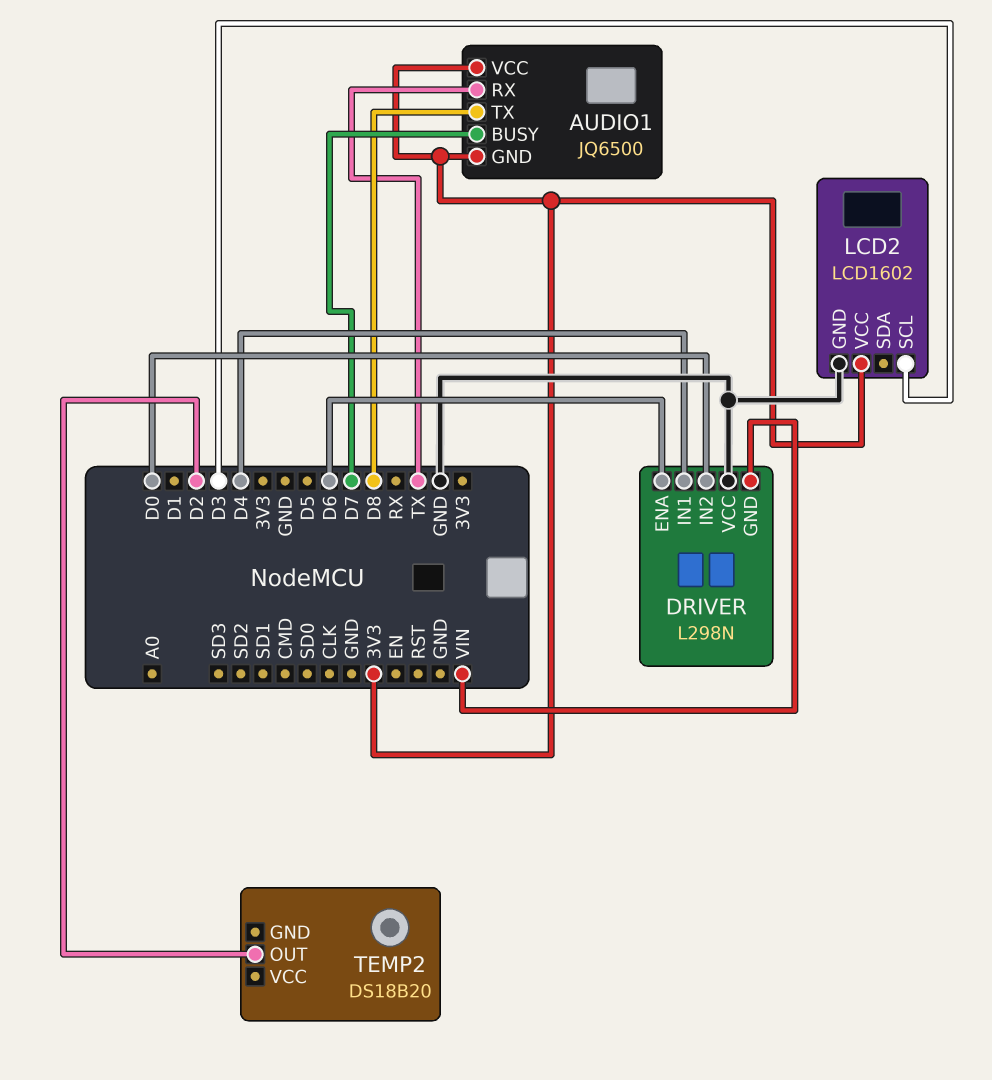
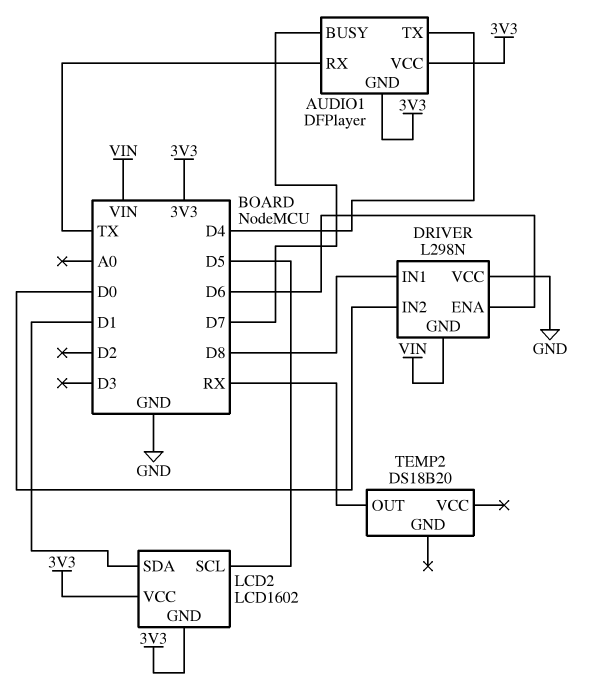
AUDIO1: JQ6500 -> DFPlayer
AUDIO1 pin TX: D8 -> D4
DRIVER pin IN1: D4 -> D8
LCD2 pin GND: GND -> 3V3
LCD2 pin SCL: D3 -> D5
LCD2 pin SDA: none -> D1
TEMP2 pin OUT: D2 -> RX

